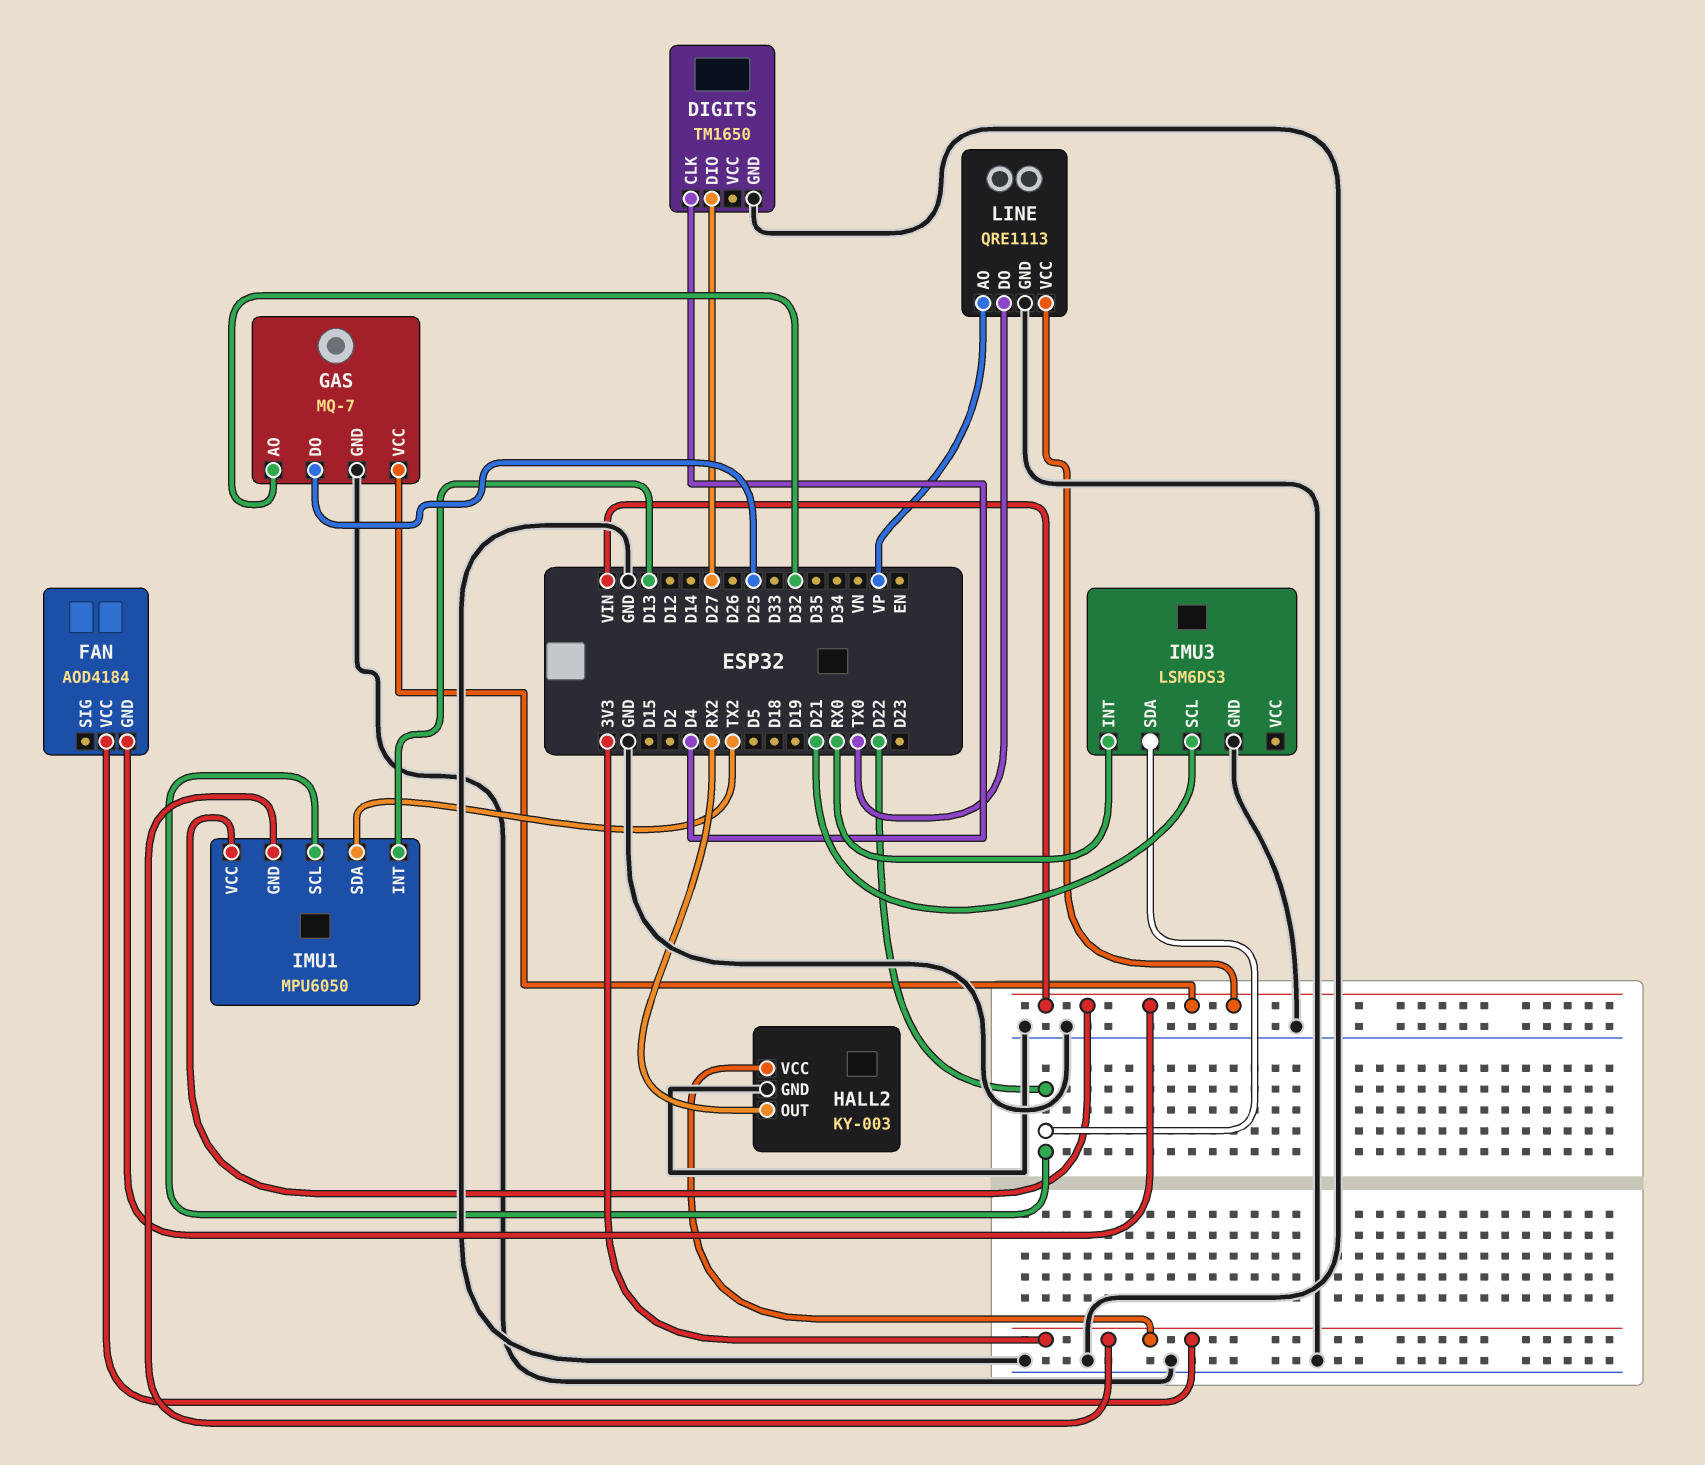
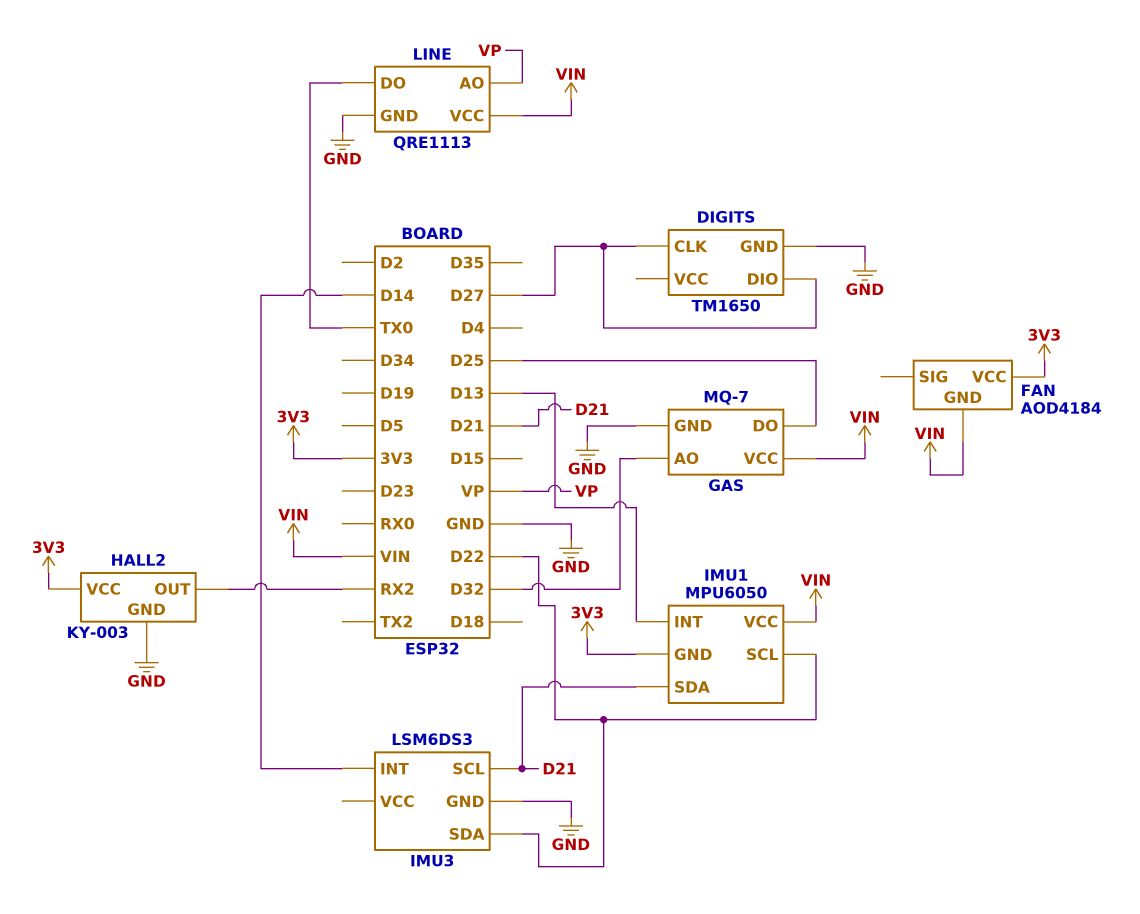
DIGITS pin CLK: D4 -> D27
IMU1 pin SDA: TX2 -> D21
IMU3 pin INT: RX0 -> D14

